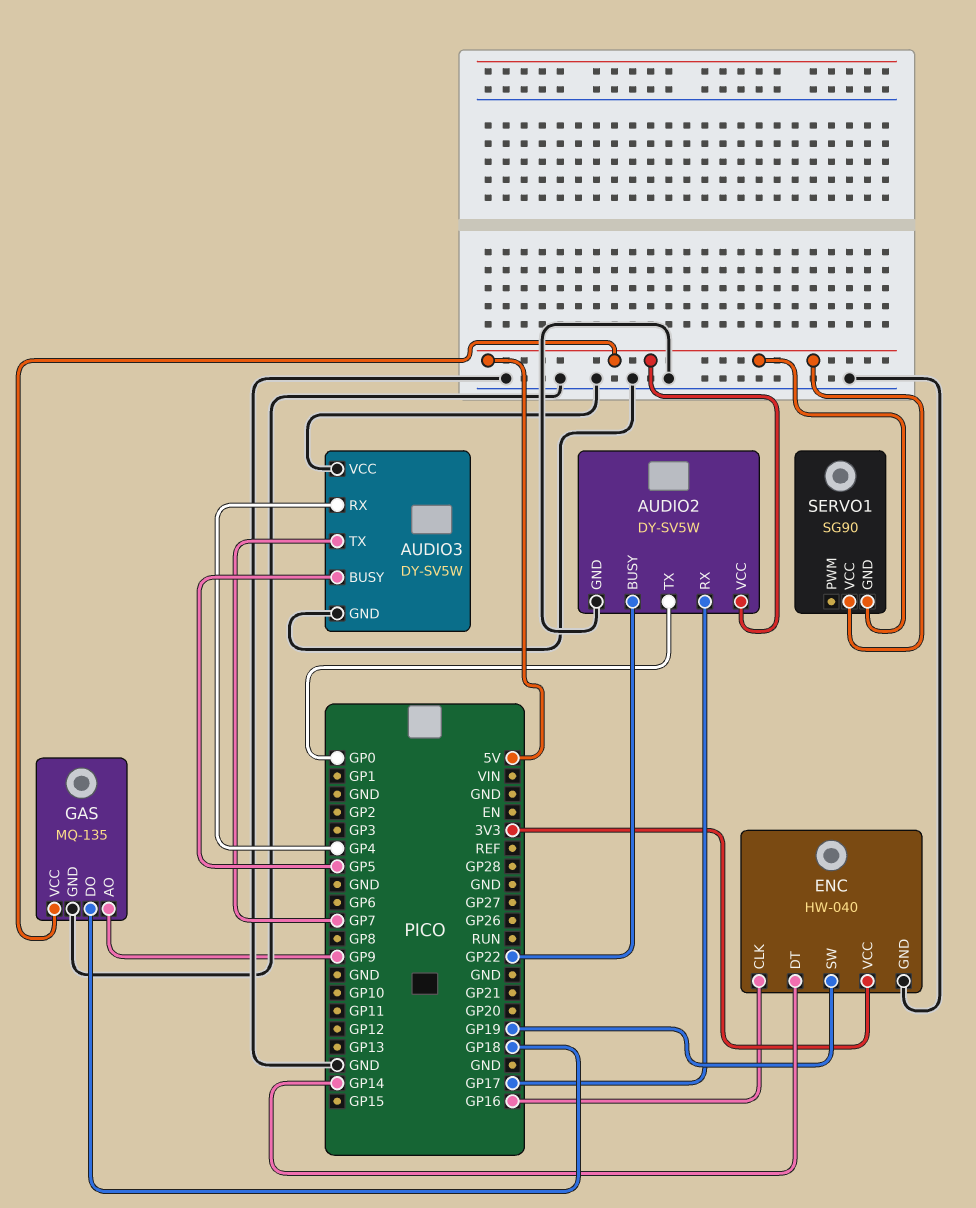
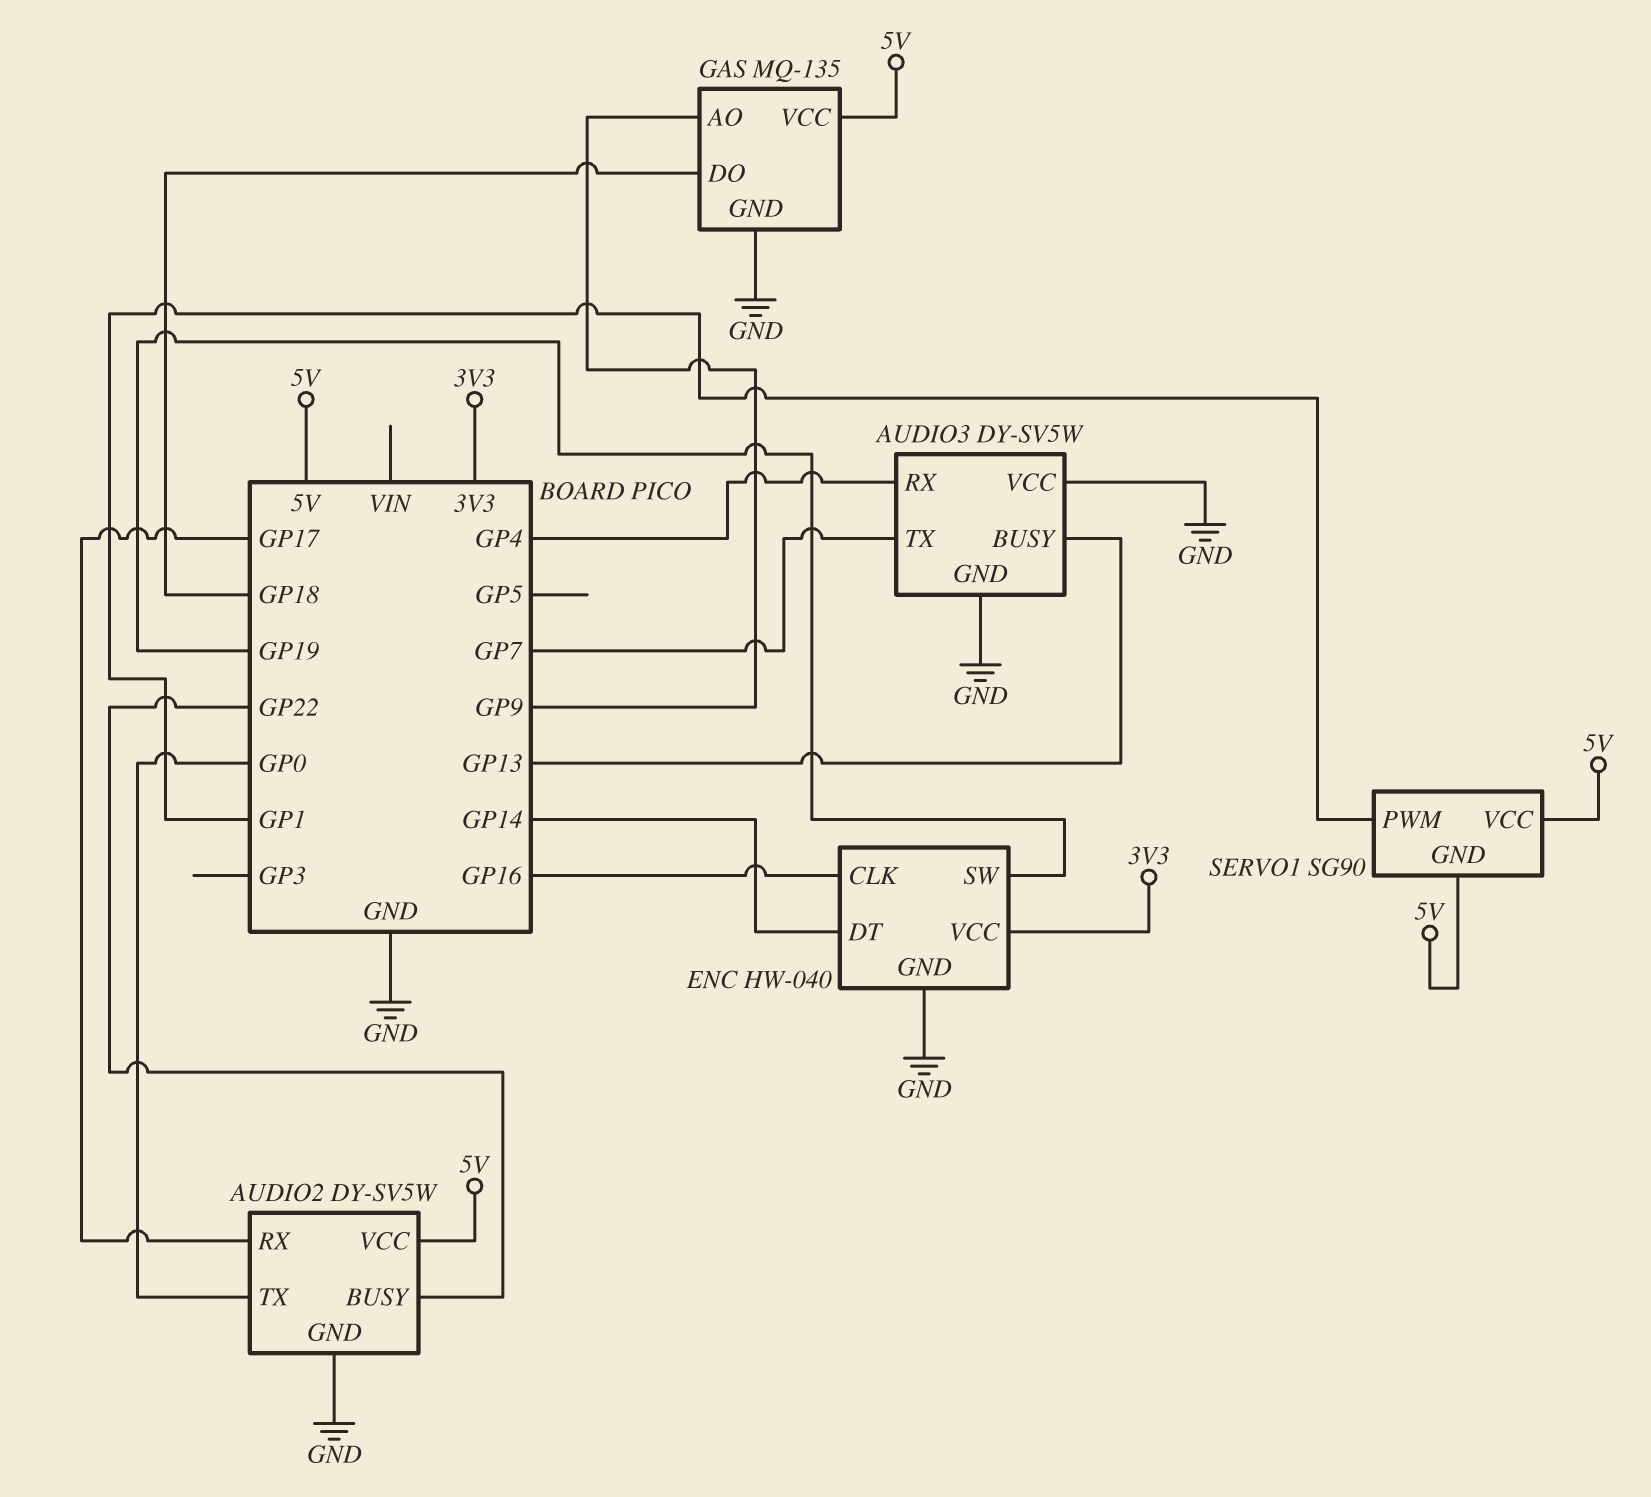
AUDIO3 pin BUSY: GP5 -> GP13
SERVO1 pin PWM: none -> GP1

